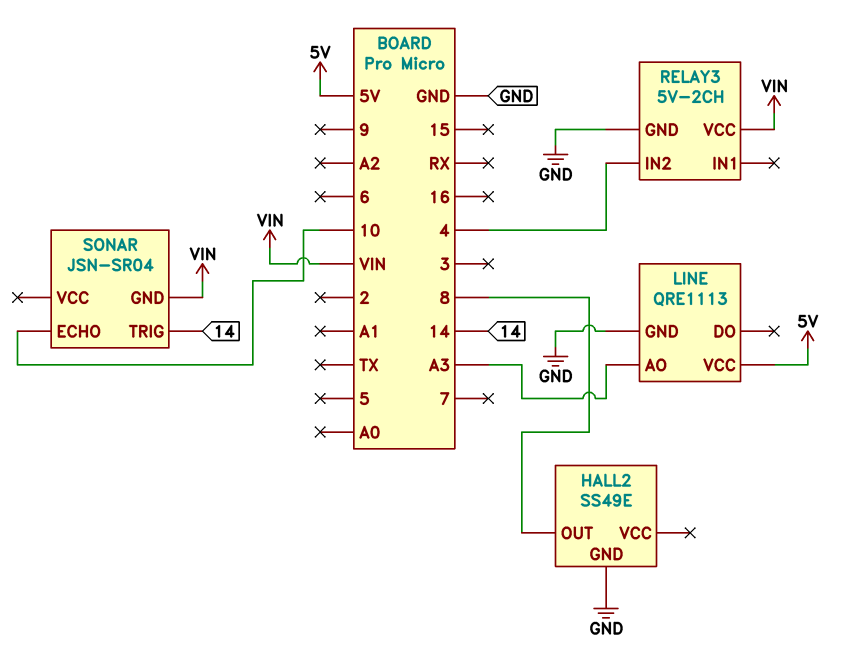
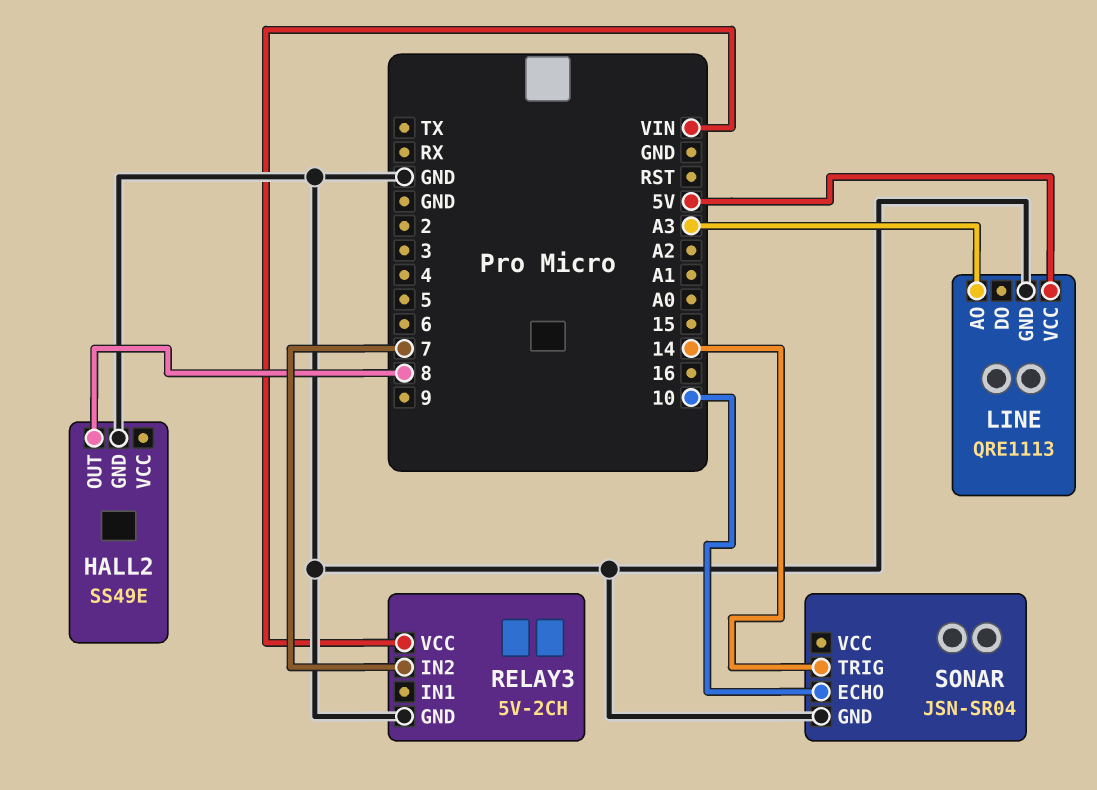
RELAY3 pin IN2: 4 -> 7
SONAR pin GND: VIN -> GND

